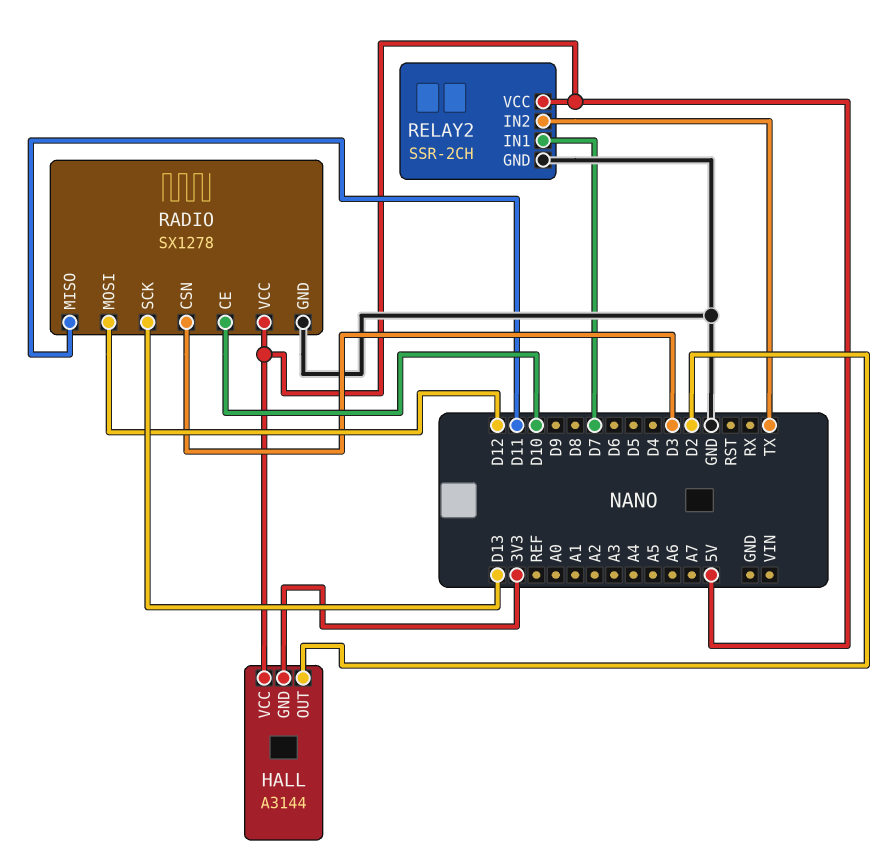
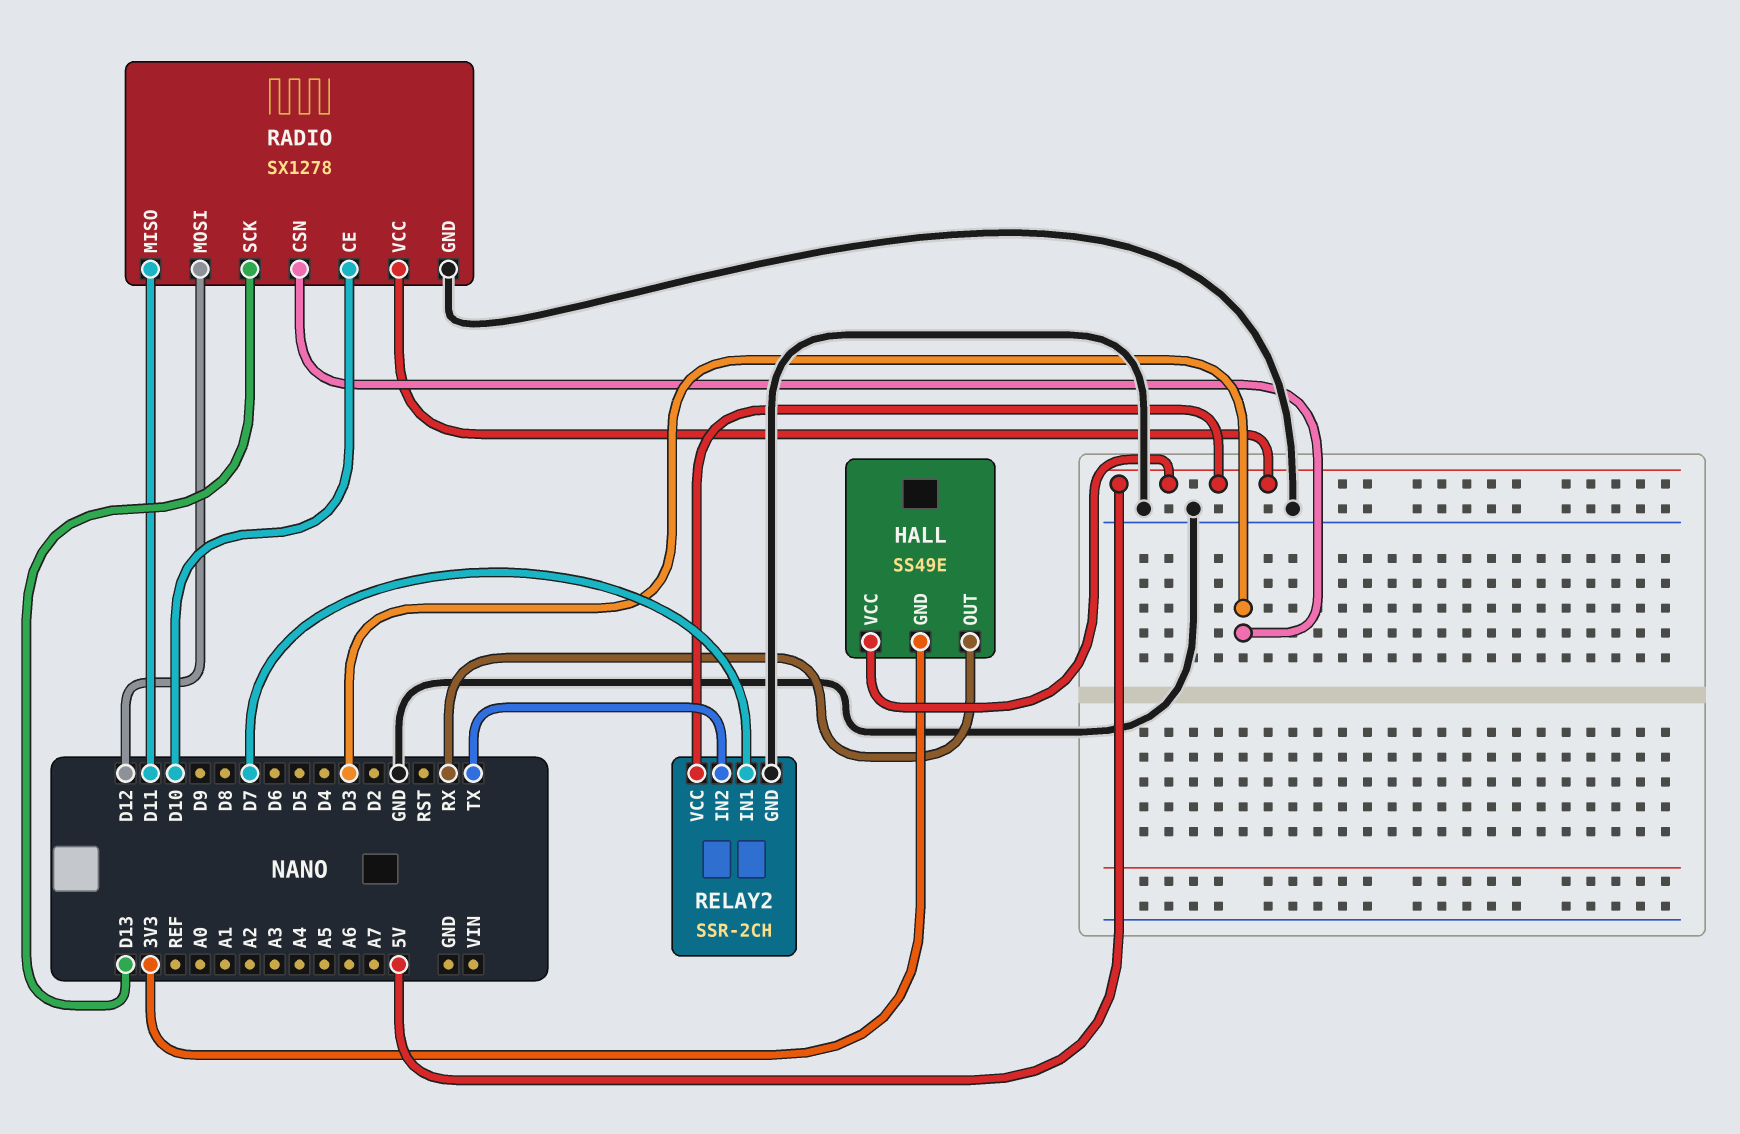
HALL: A3144 -> SS49E
HALL pin OUT: D2 -> RX

